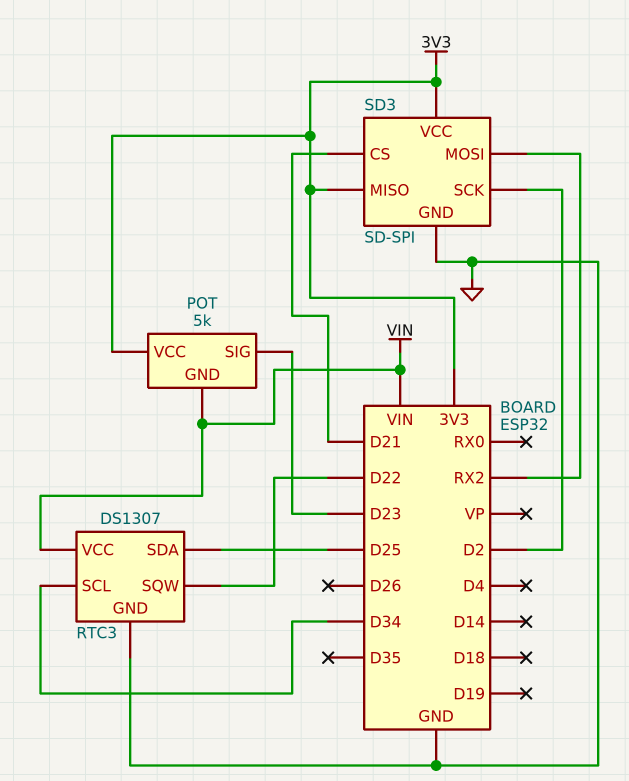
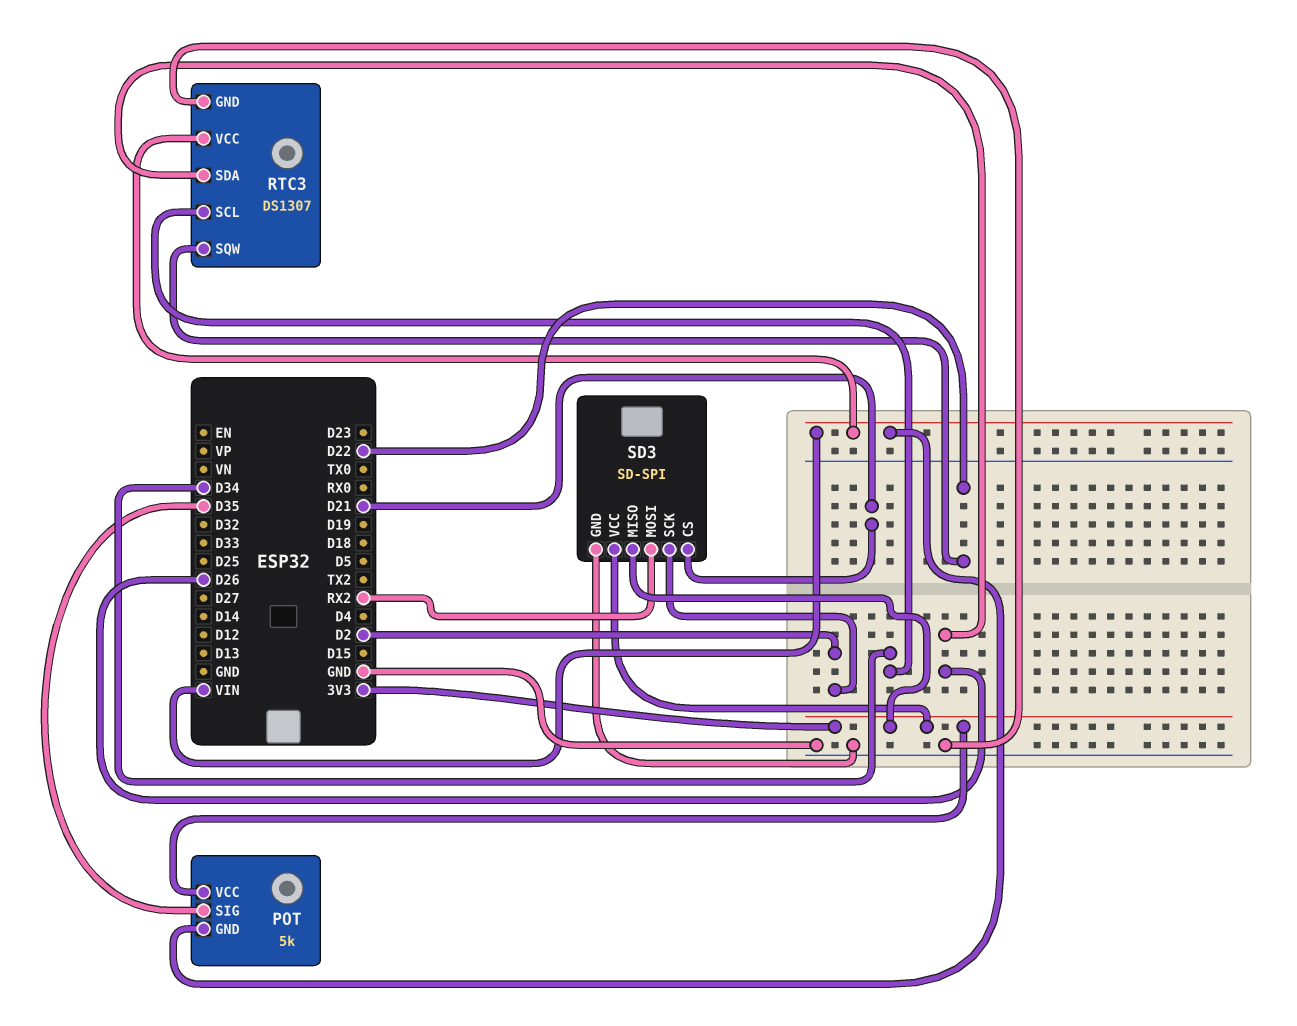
POT pin SIG: D23 -> D35
RTC3 pin SDA: D25 -> D26

